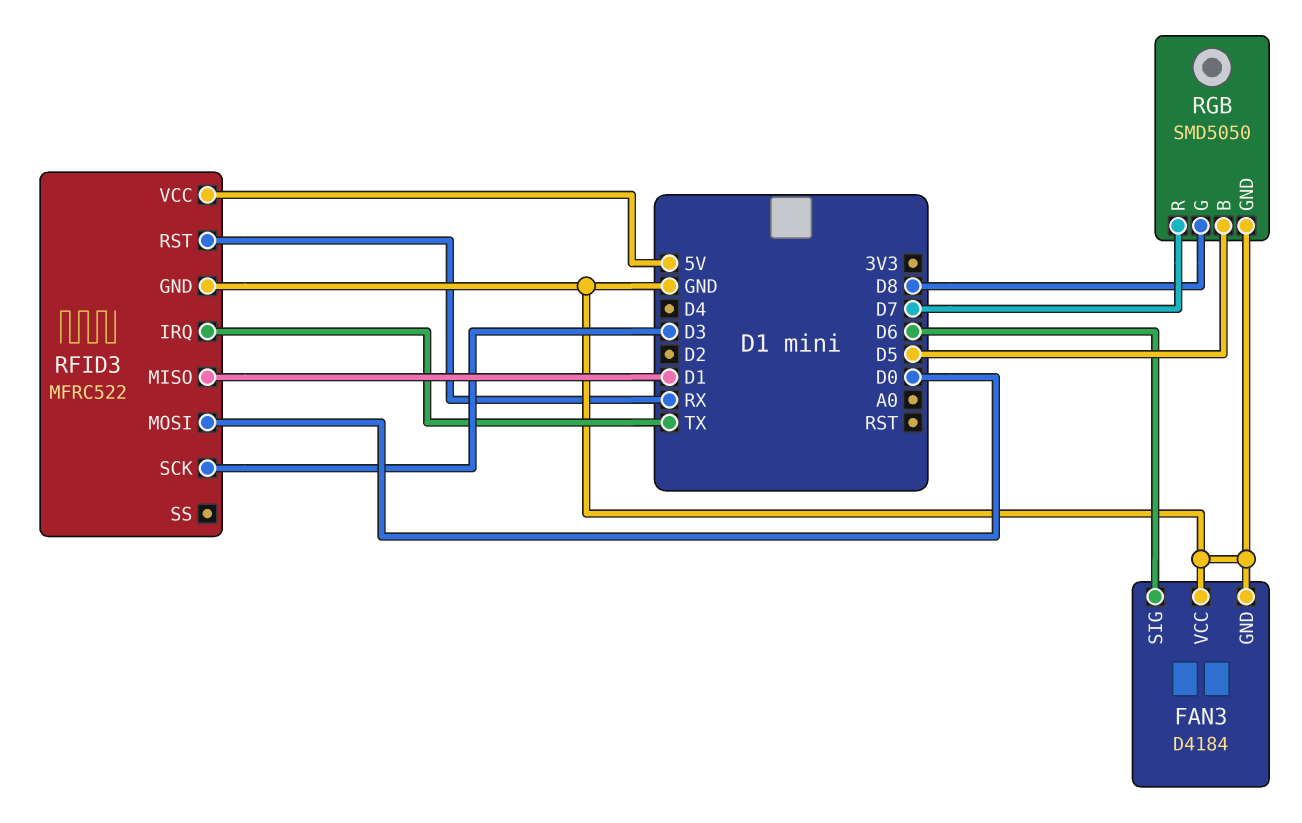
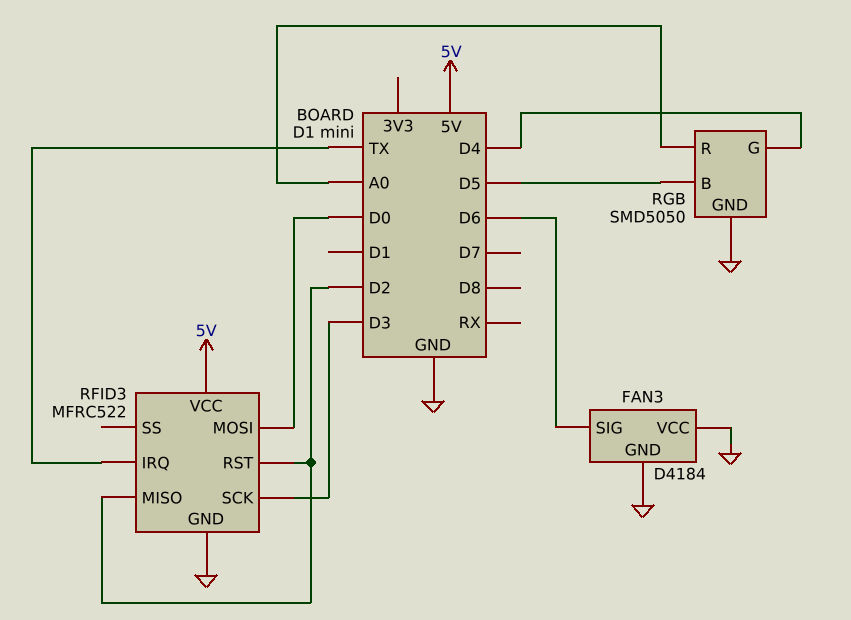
RFID3 pin MISO: D1 -> D2
RFID3 pin RST: RX -> D2
RGB pin G: D8 -> D4
RGB pin R: D7 -> A0

